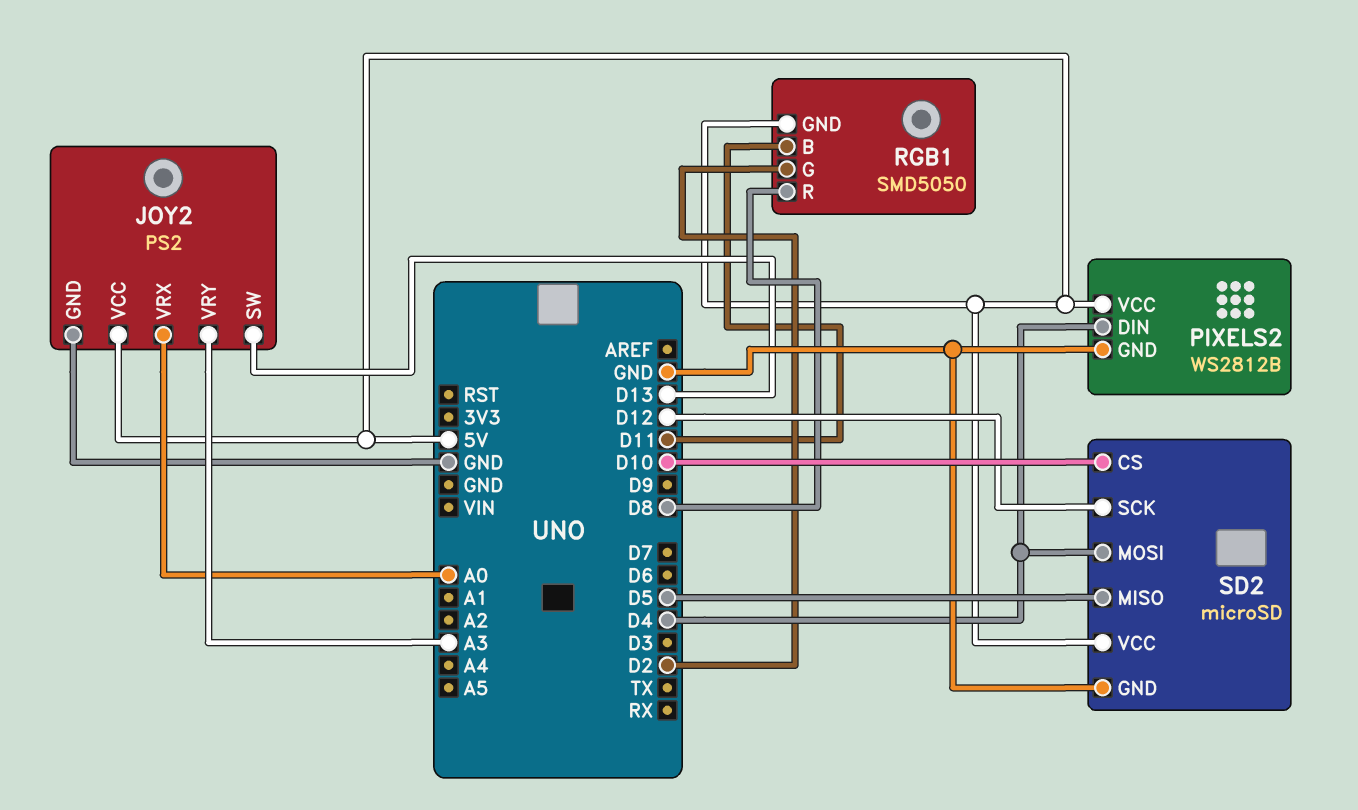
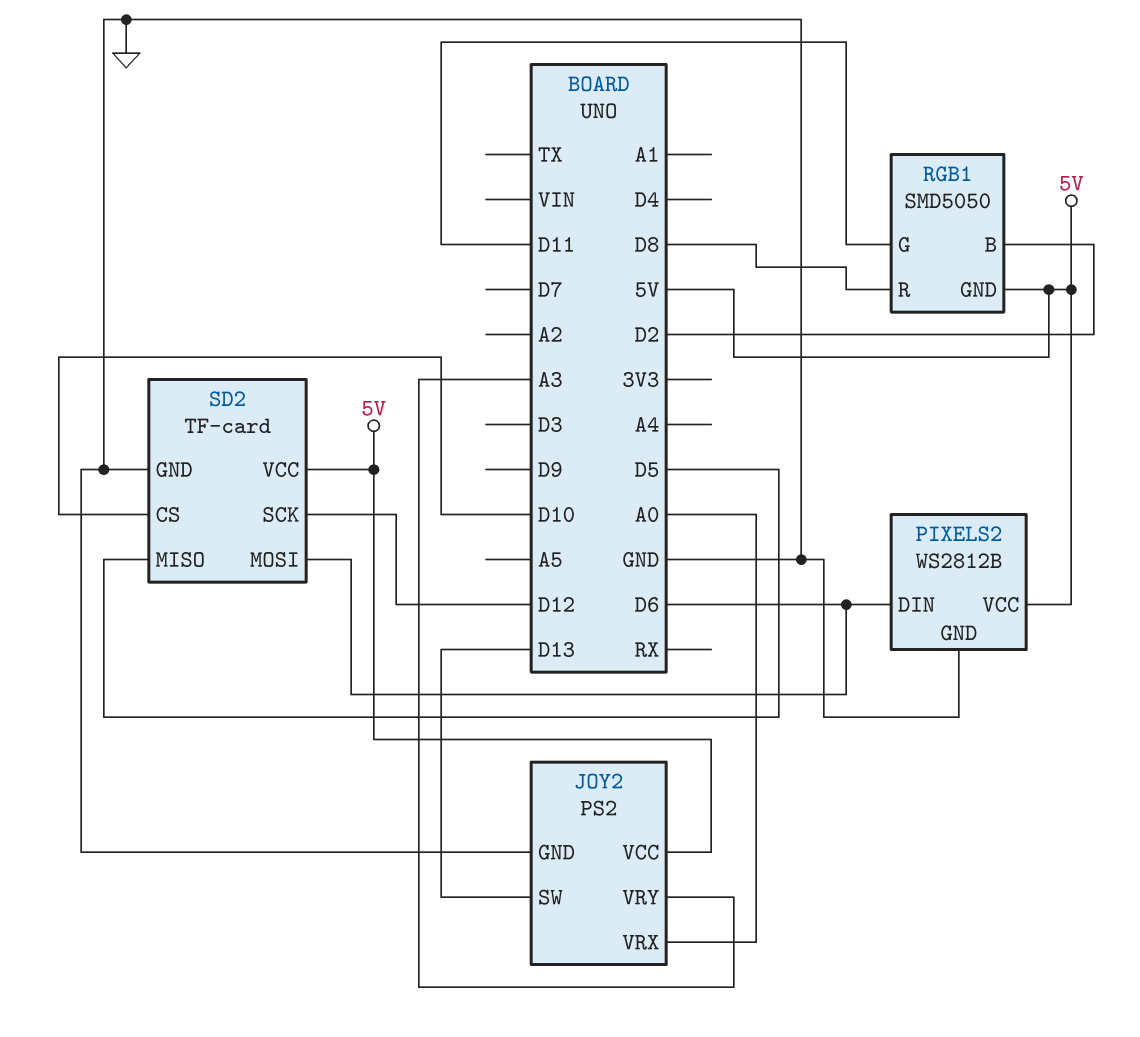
PIXELS2 pin DIN: D4 -> D6
RGB1 pin B: D11 -> D2
RGB1 pin G: D2 -> D11
SD2: microSD -> TF-card
SD2 pin MOSI: D4 -> D6

